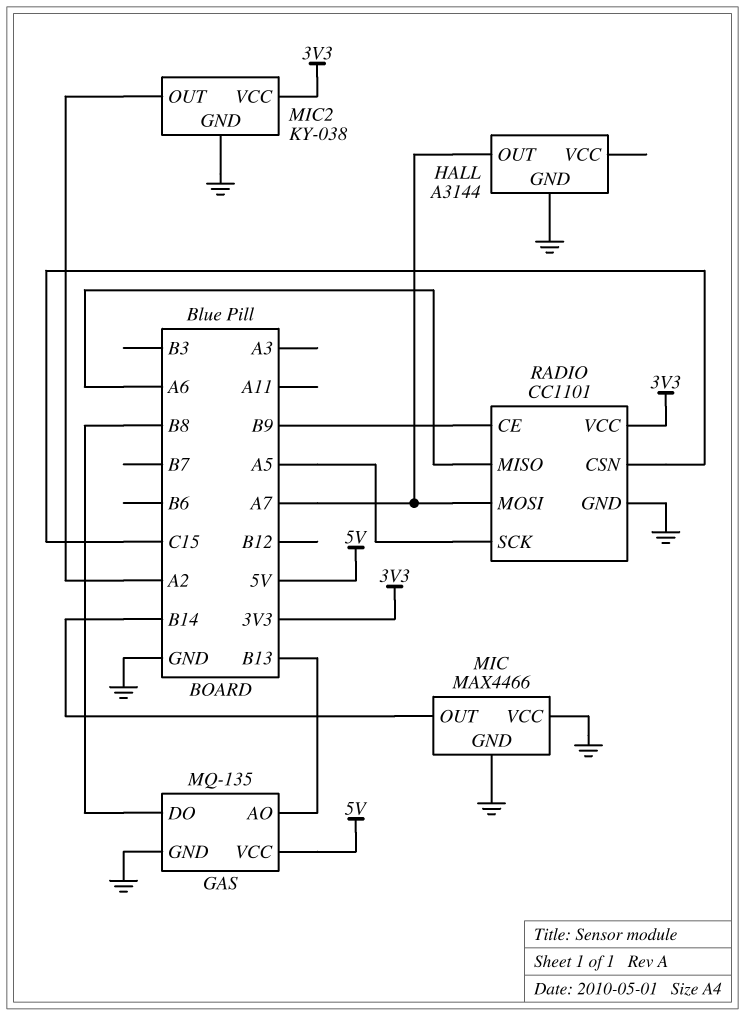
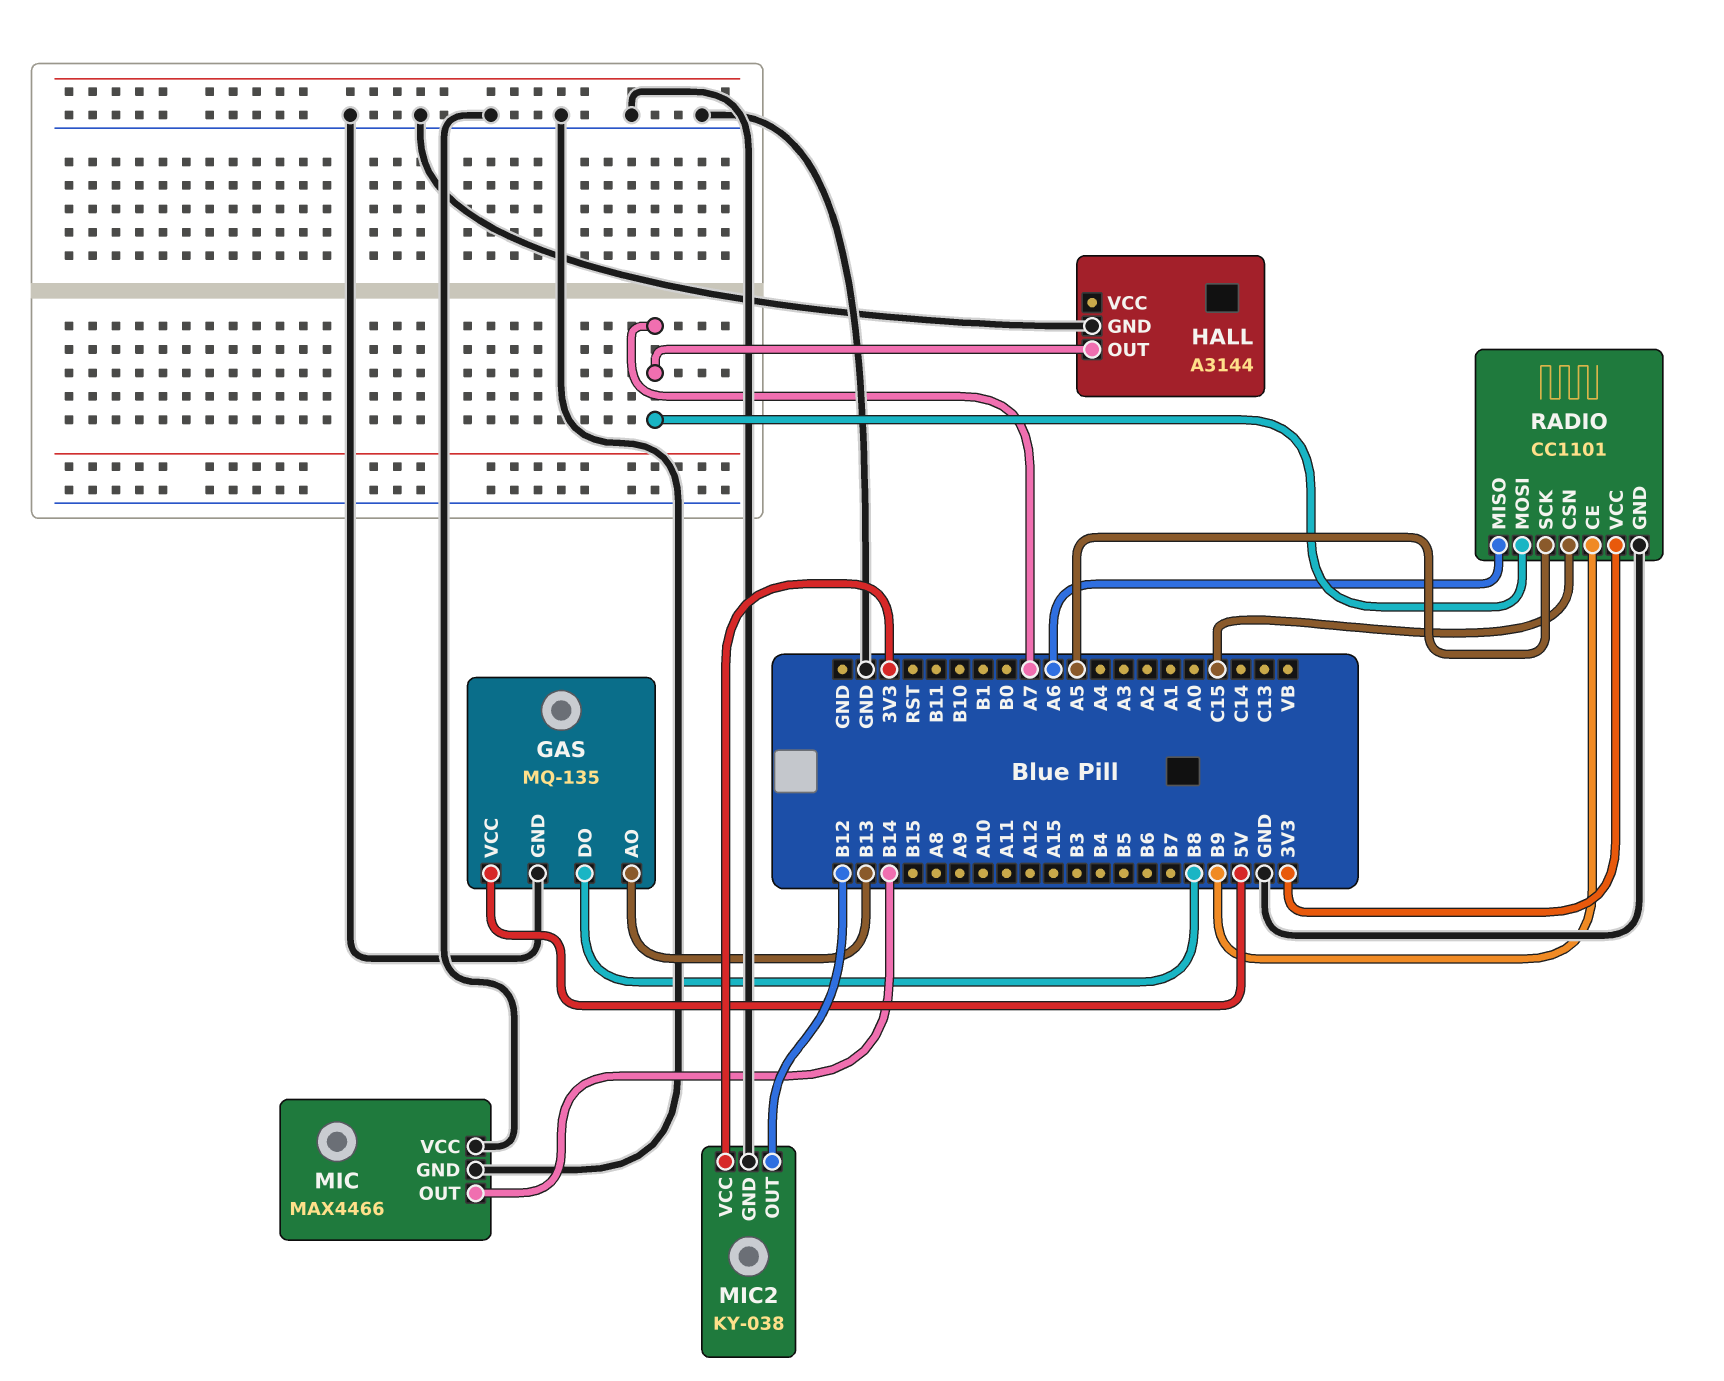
MIC2 pin OUT: A2 -> B12

